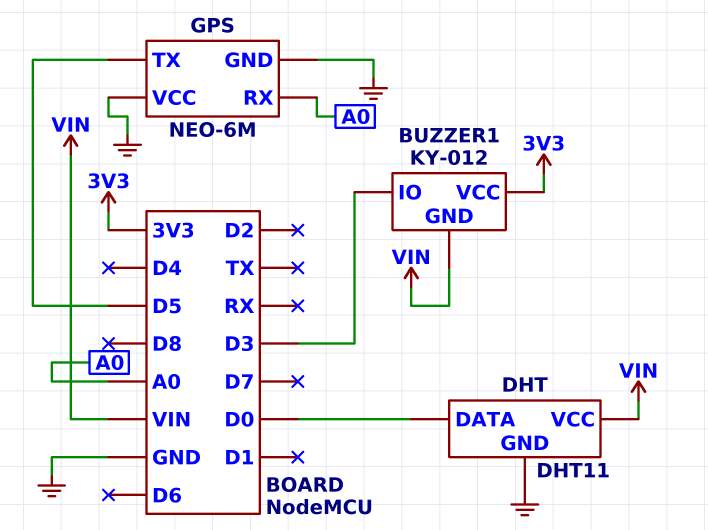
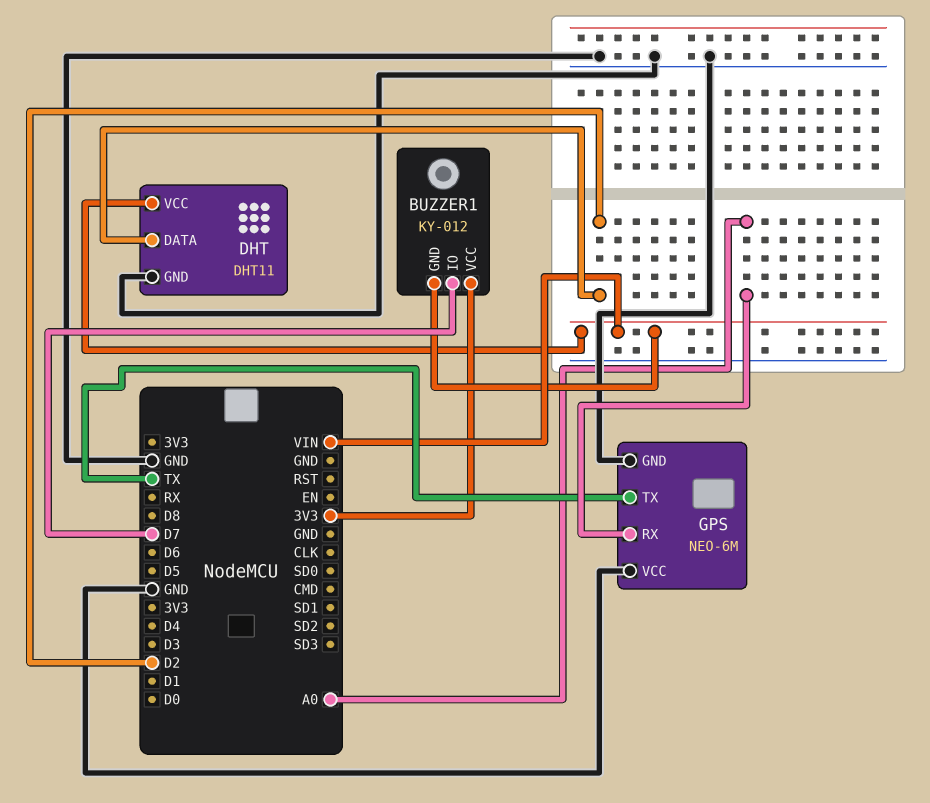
BUZZER1 pin IO: D3 -> D7
DHT pin DATA: D0 -> D2
GPS pin TX: D5 -> TX

